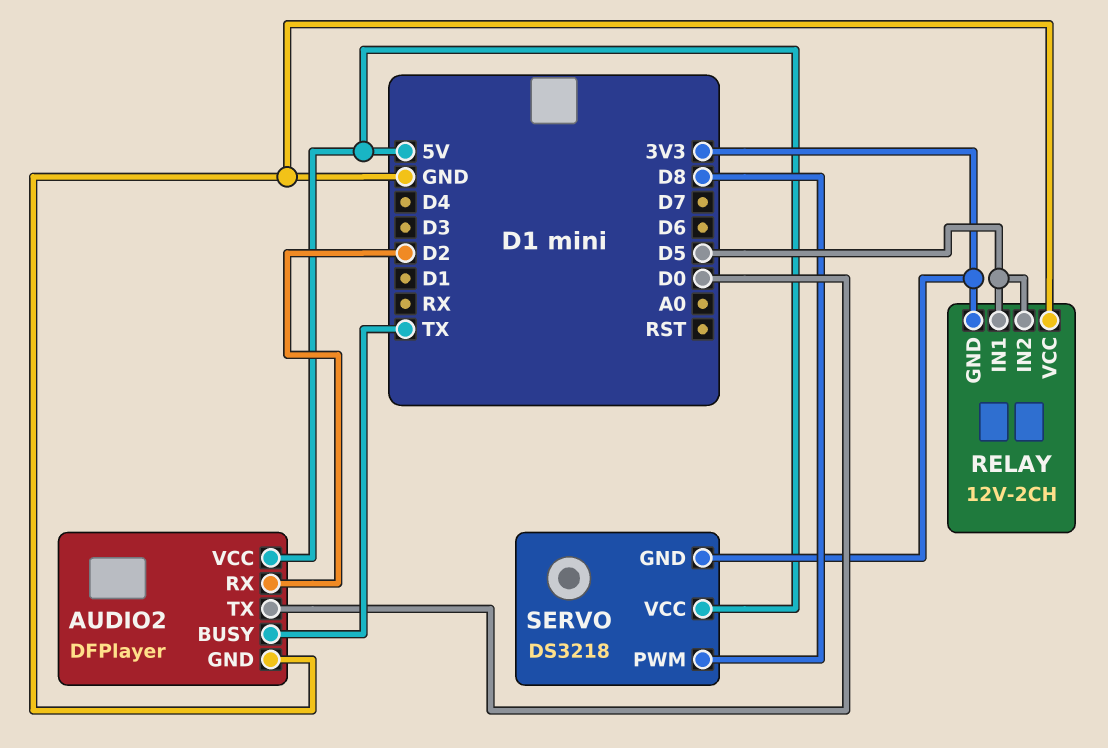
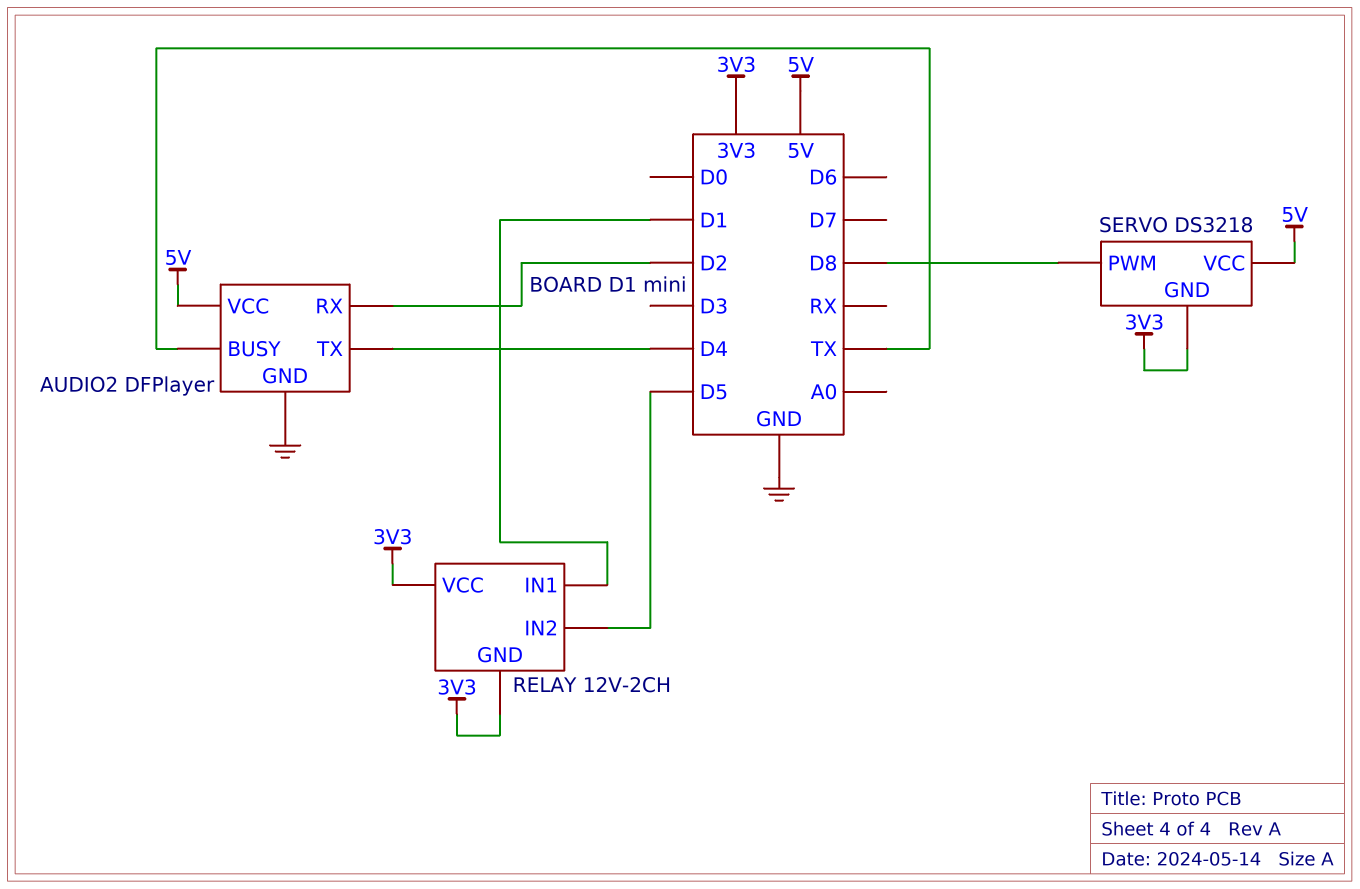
AUDIO2 pin TX: D0 -> D4
RELAY pin IN1: D5 -> D1
RELAY pin VCC: GND -> 3V3

